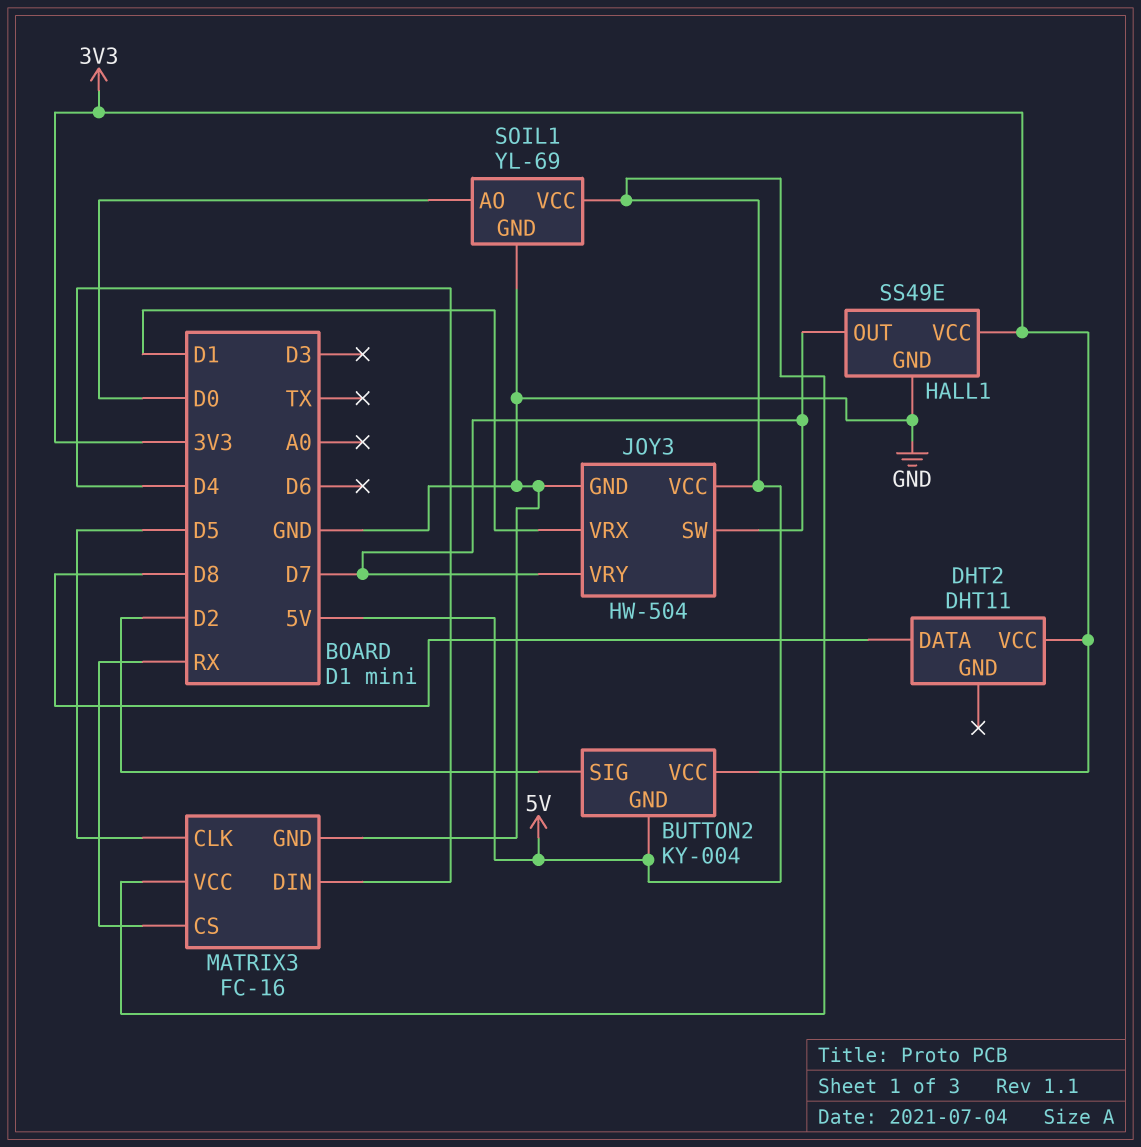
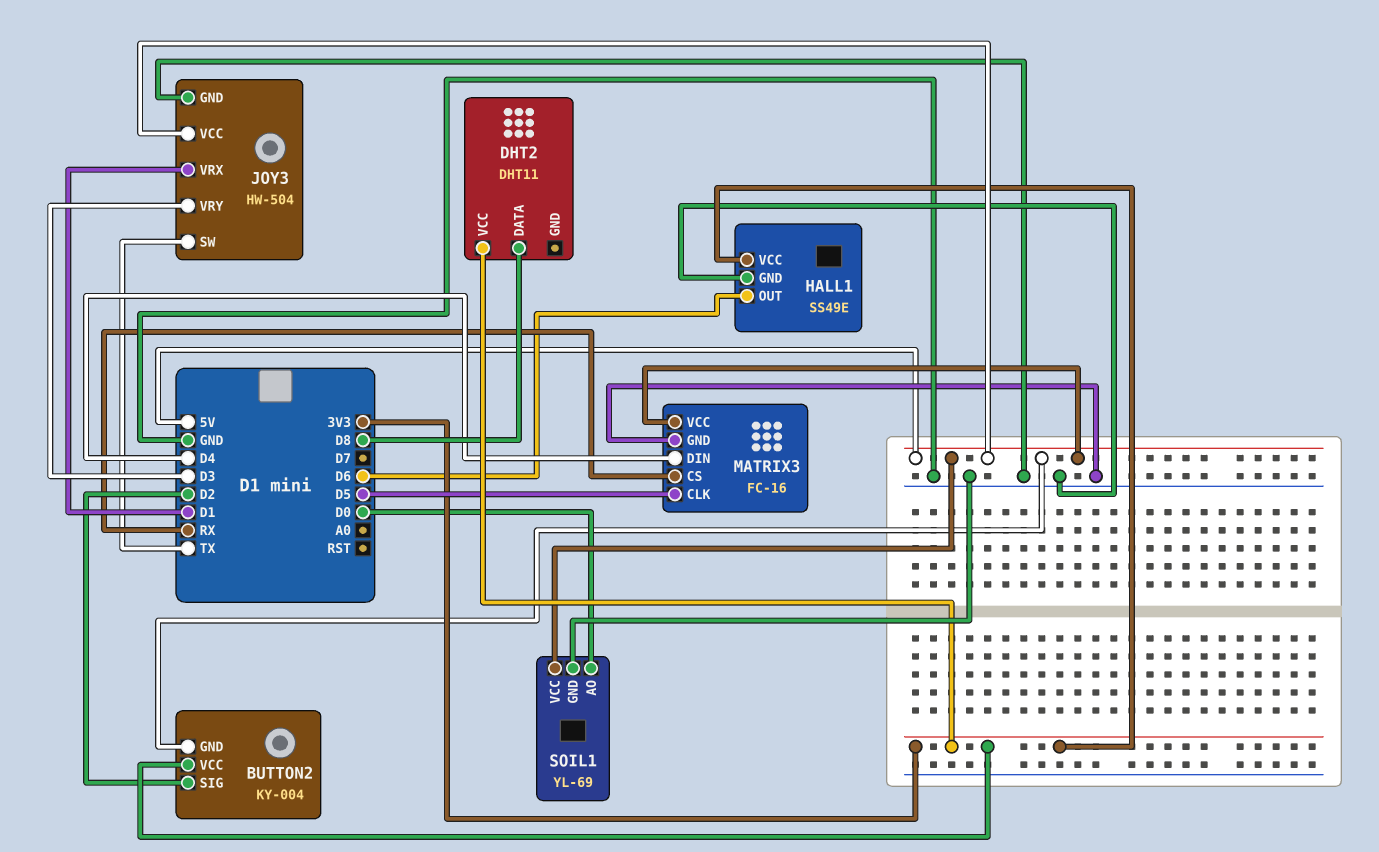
HALL1 pin OUT: D7 -> D6
JOY3 pin SW: D7 -> TX
JOY3 pin VRY: D7 -> D3

